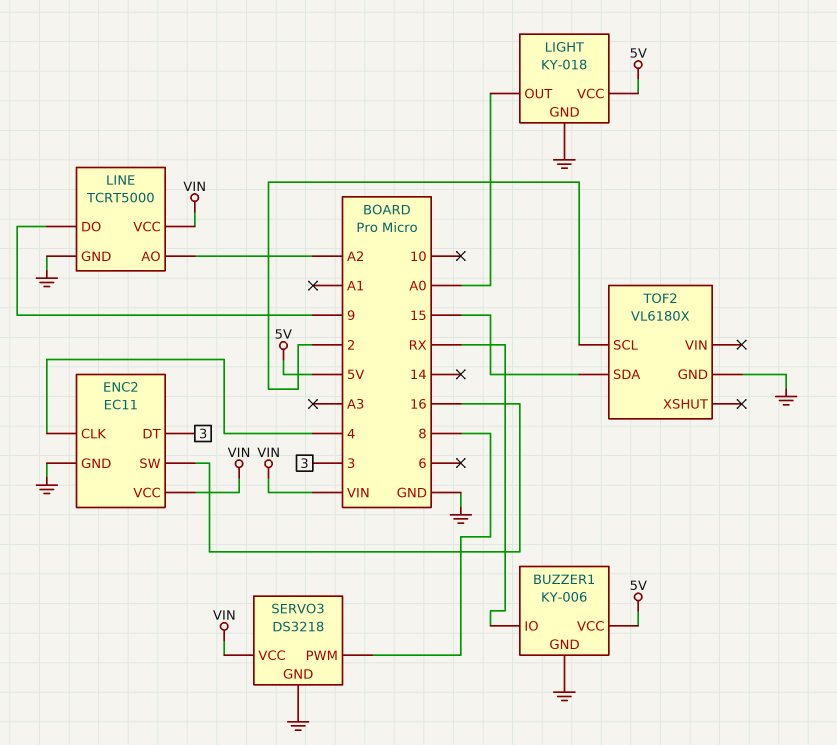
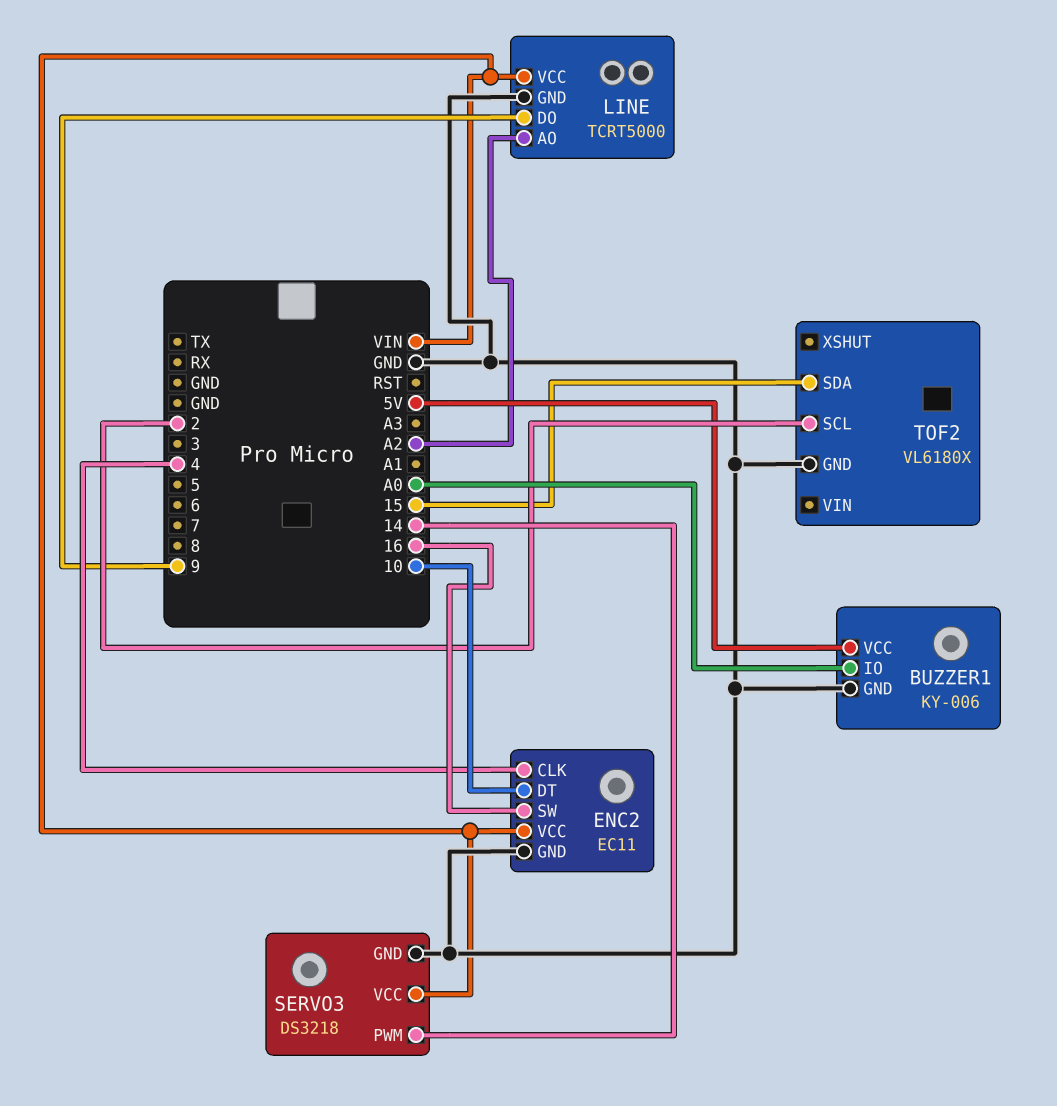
BUZZER1 pin IO: RX -> A0
ENC2 pin DT: 3 -> 10
LIGHT: KY-018 -> none
LIGHT pin GND: GND -> none
LIGHT pin OUT: A0 -> none
LIGHT pin VCC: 5V -> none
SERVO3 pin PWM: 8 -> 14

